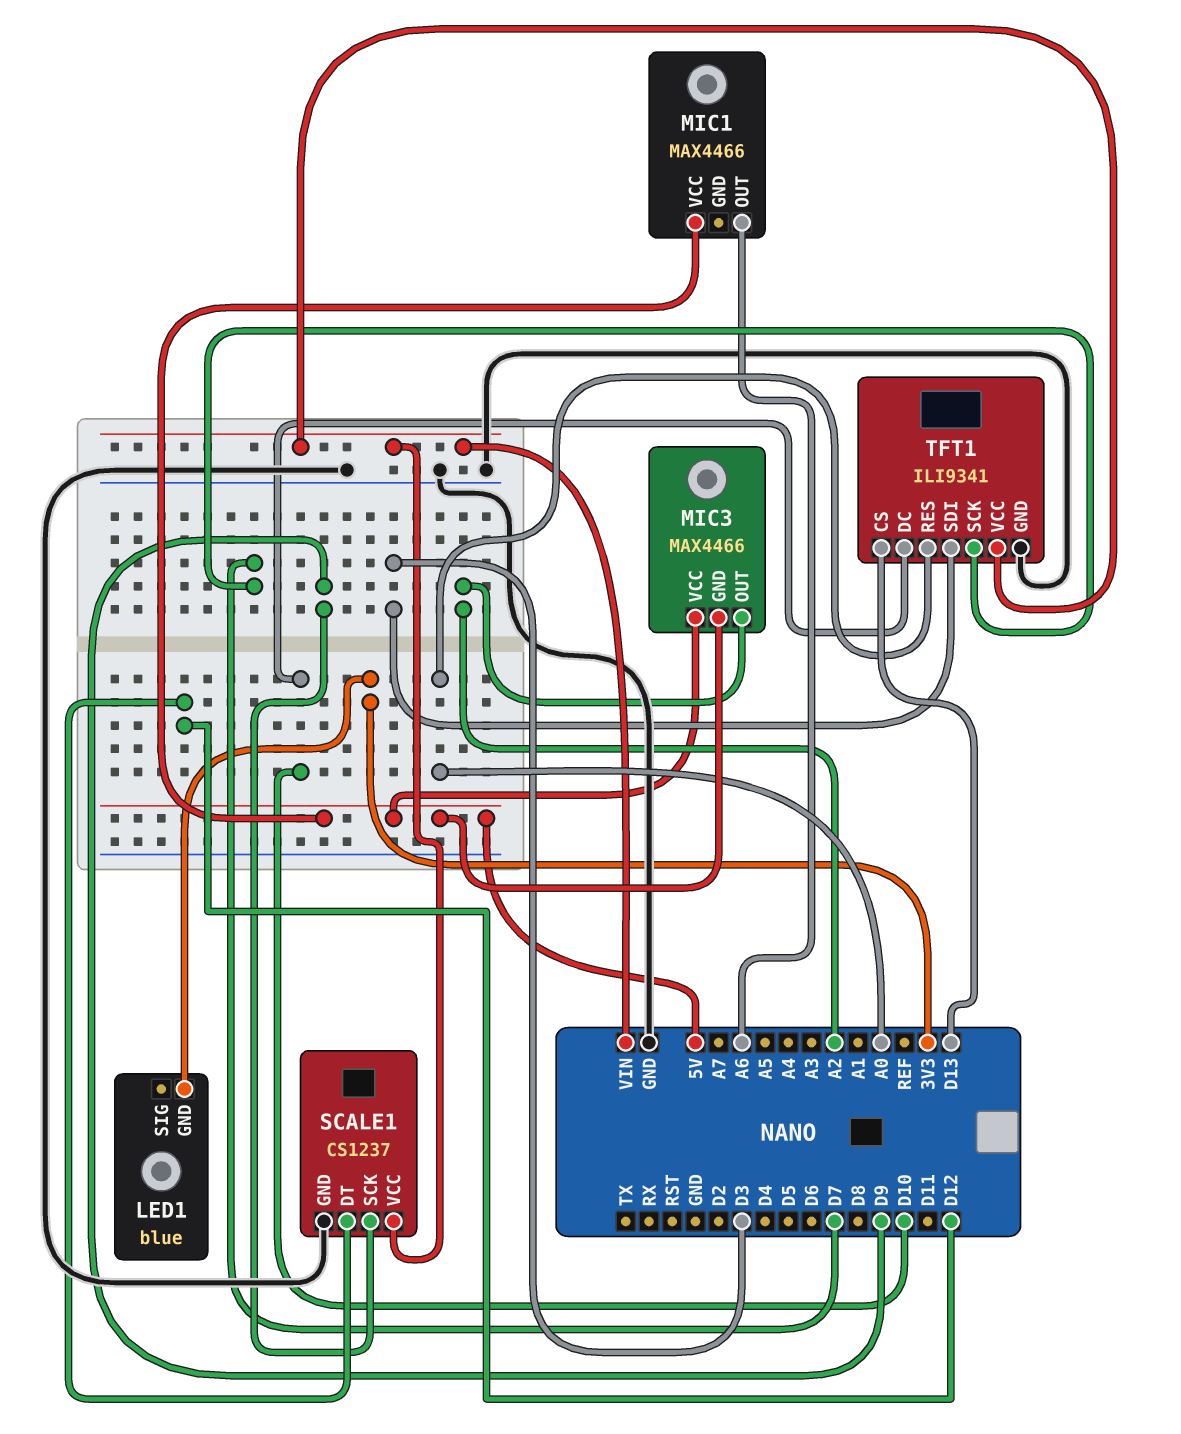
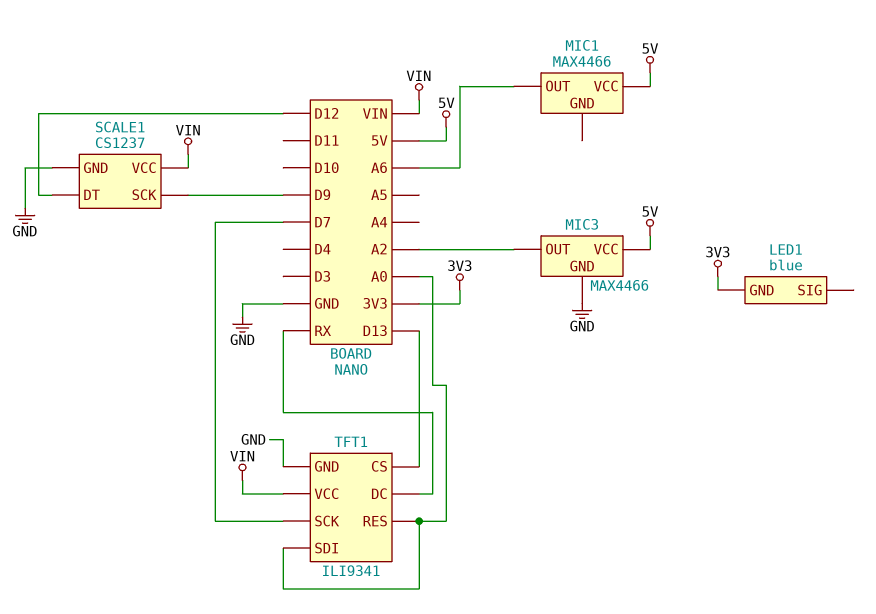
MIC3 pin GND: 5V -> GND
TFT1 pin DC: D10 -> RX
TFT1 pin SDI: D3 -> A0

